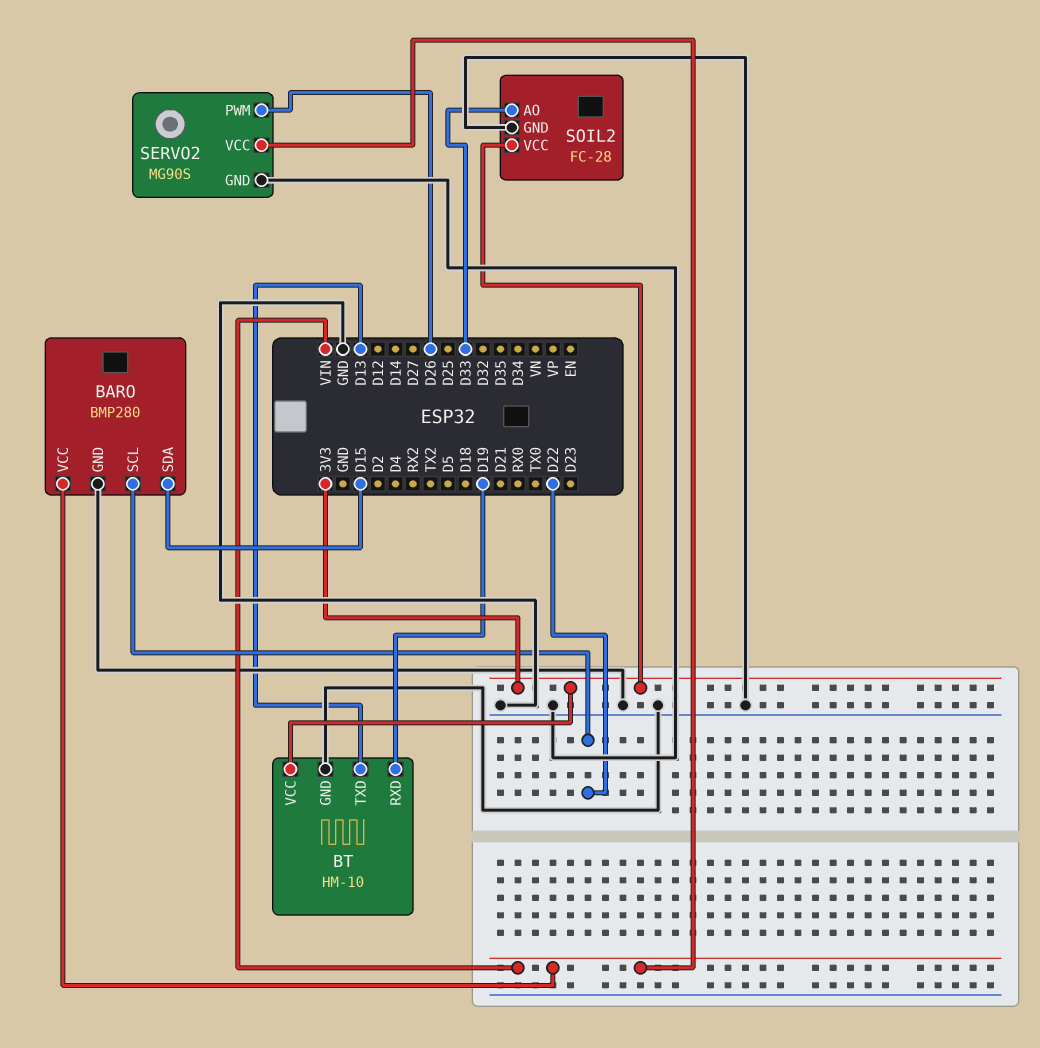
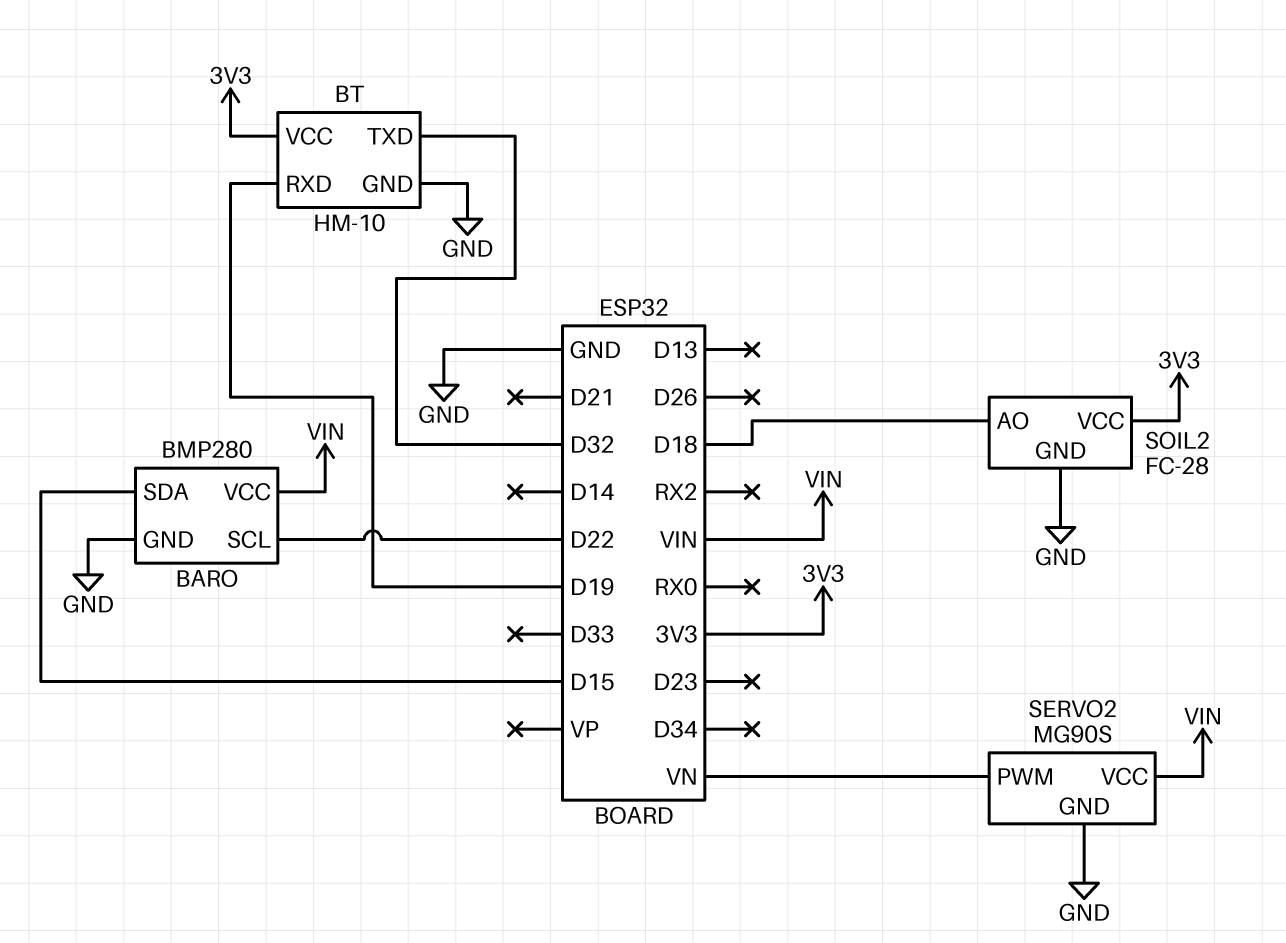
BT pin TXD: D13 -> D32
SERVO2 pin PWM: D26 -> VN
SOIL2 pin AO: D33 -> D18

